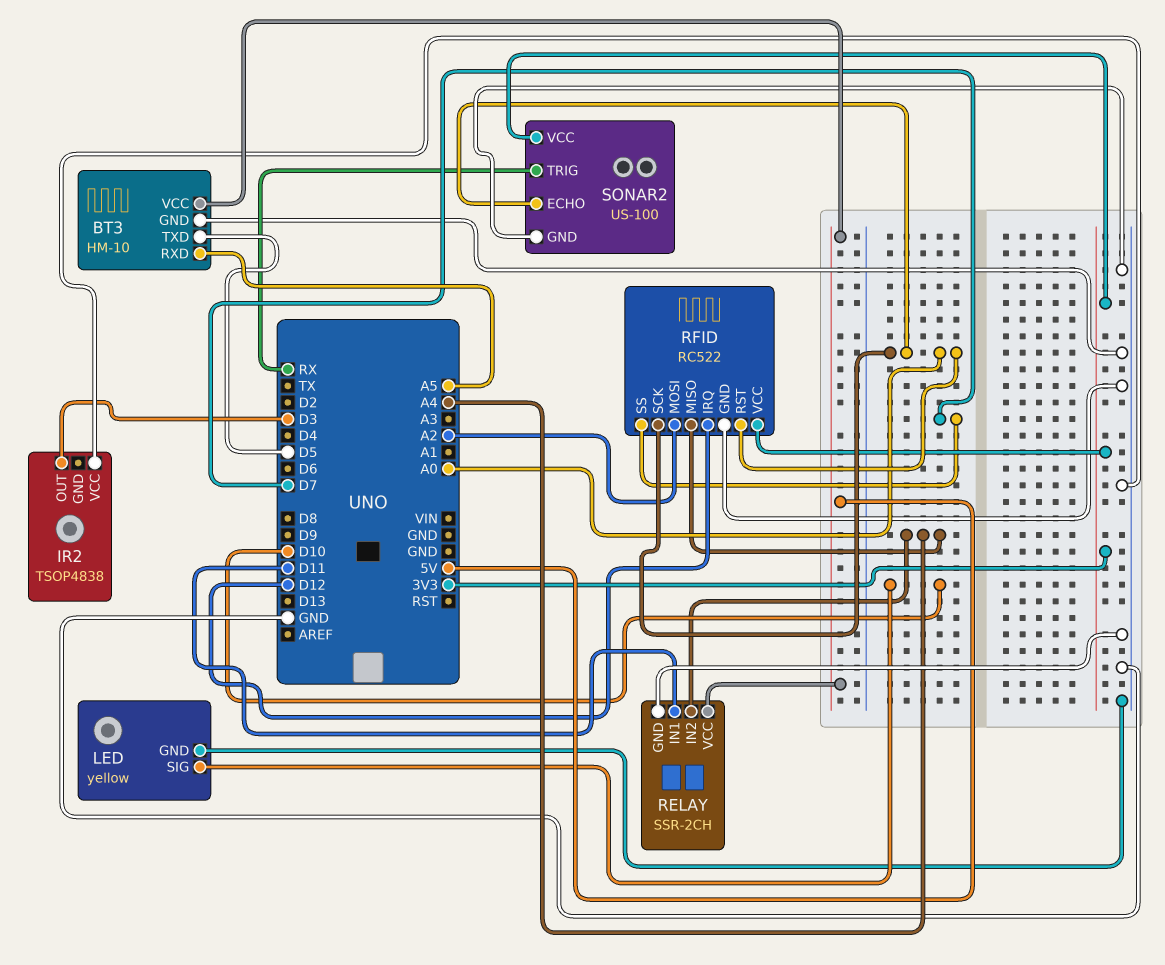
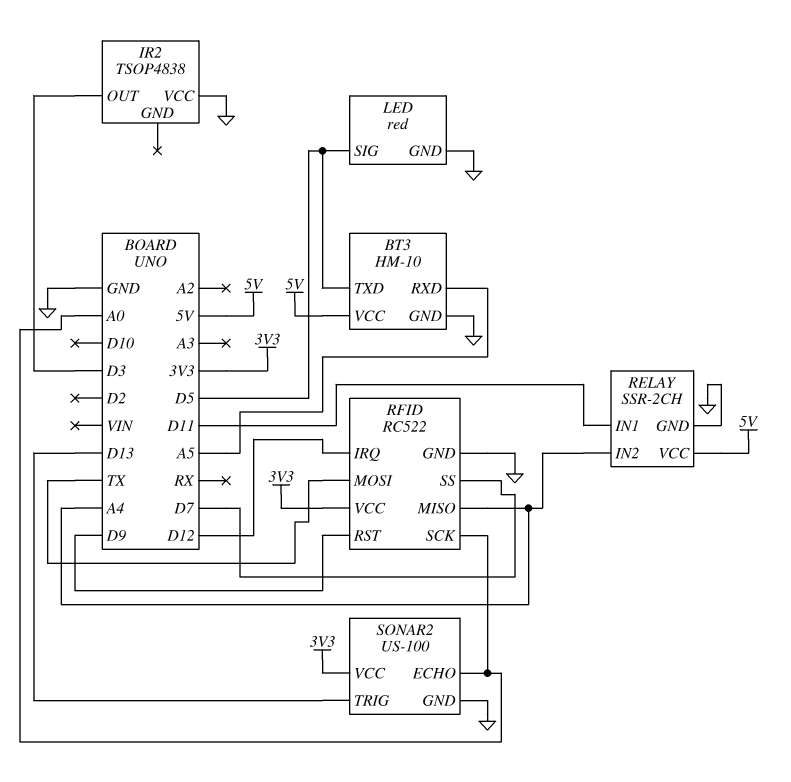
LED: yellow -> red
LED pin SIG: D10 -> D5
RFID pin MOSI: A2 -> TX
RFID pin RST: A0 -> D9
SONAR2 pin TRIG: RX -> D13

